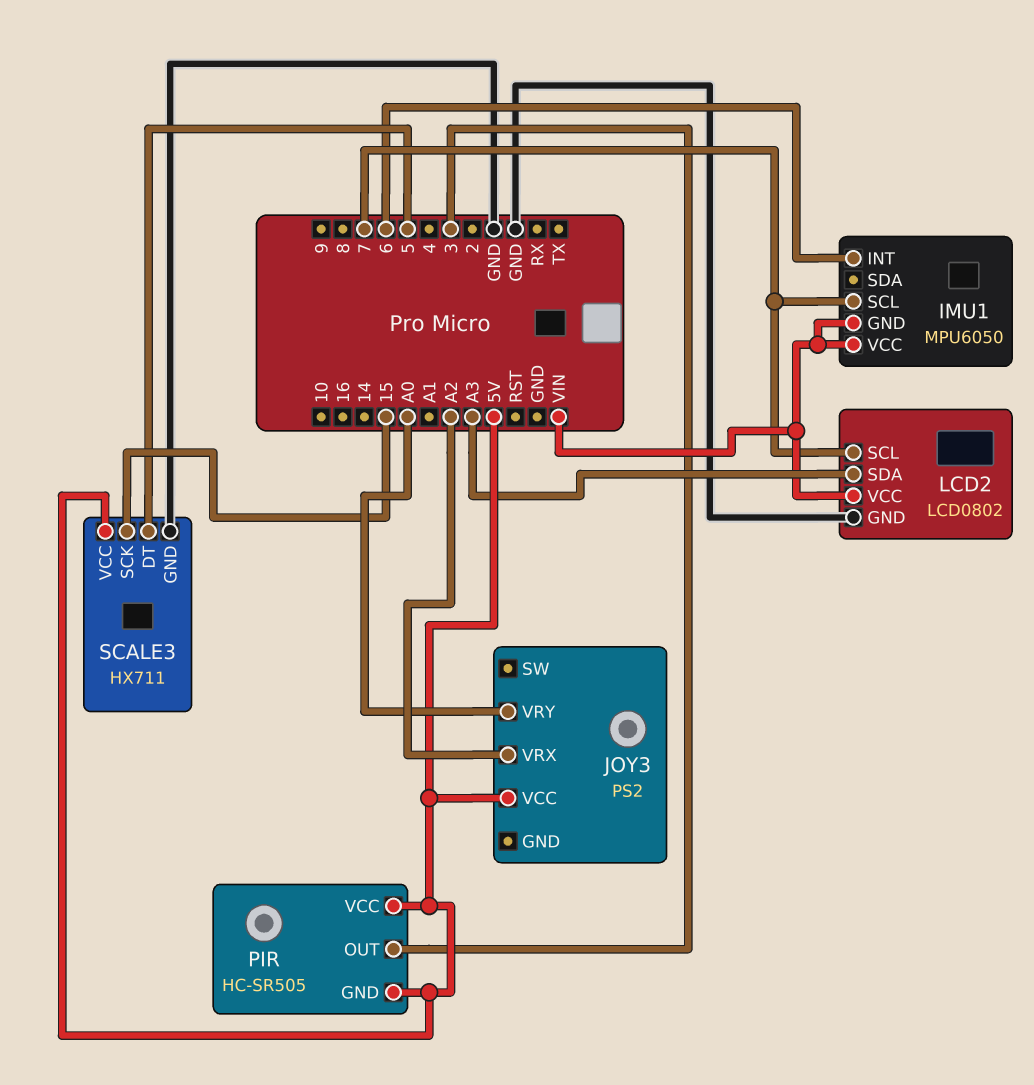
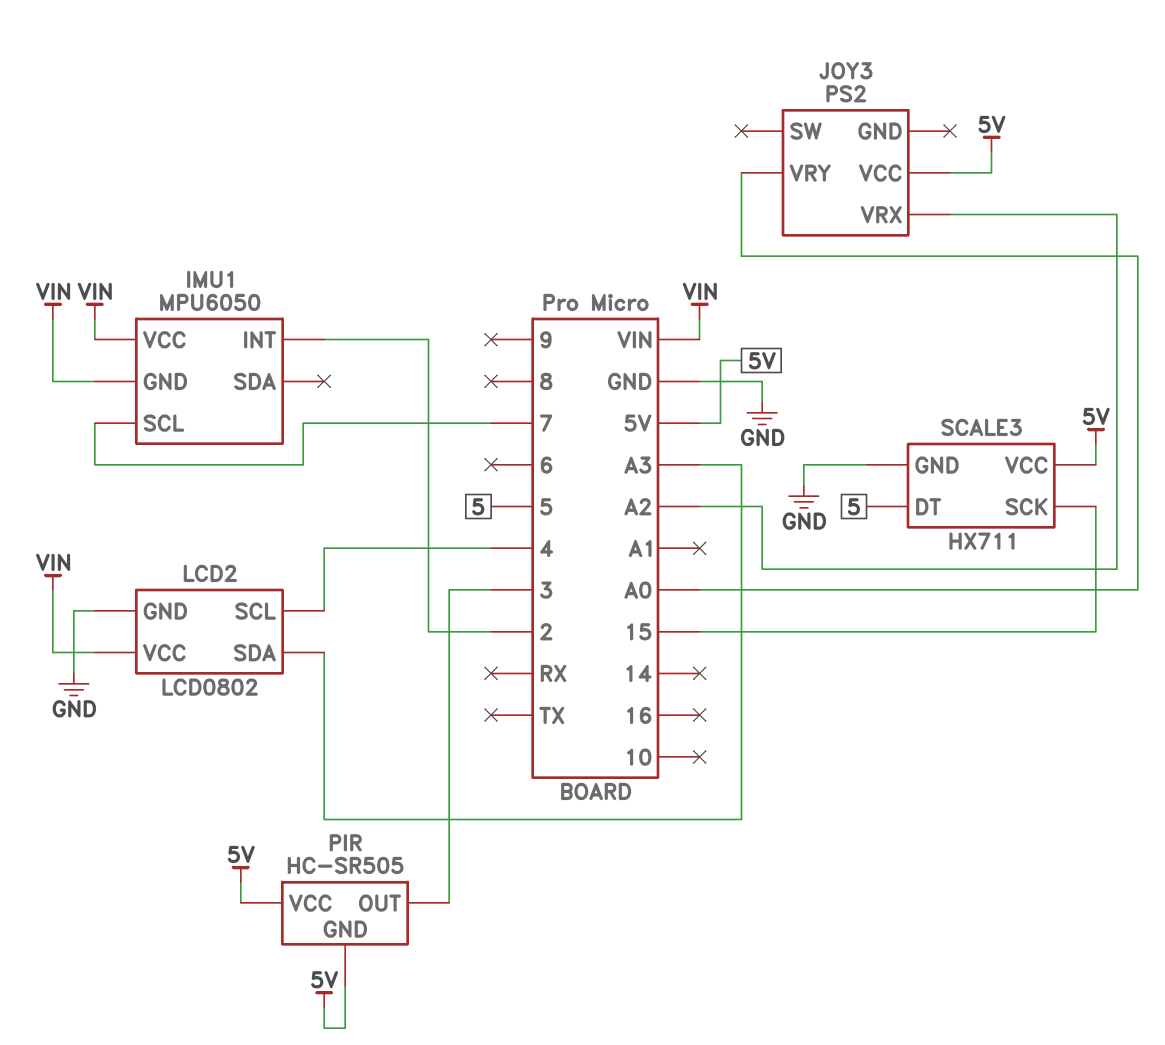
IMU1 pin INT: 6 -> 2
LCD2 pin SCL: 7 -> 4

